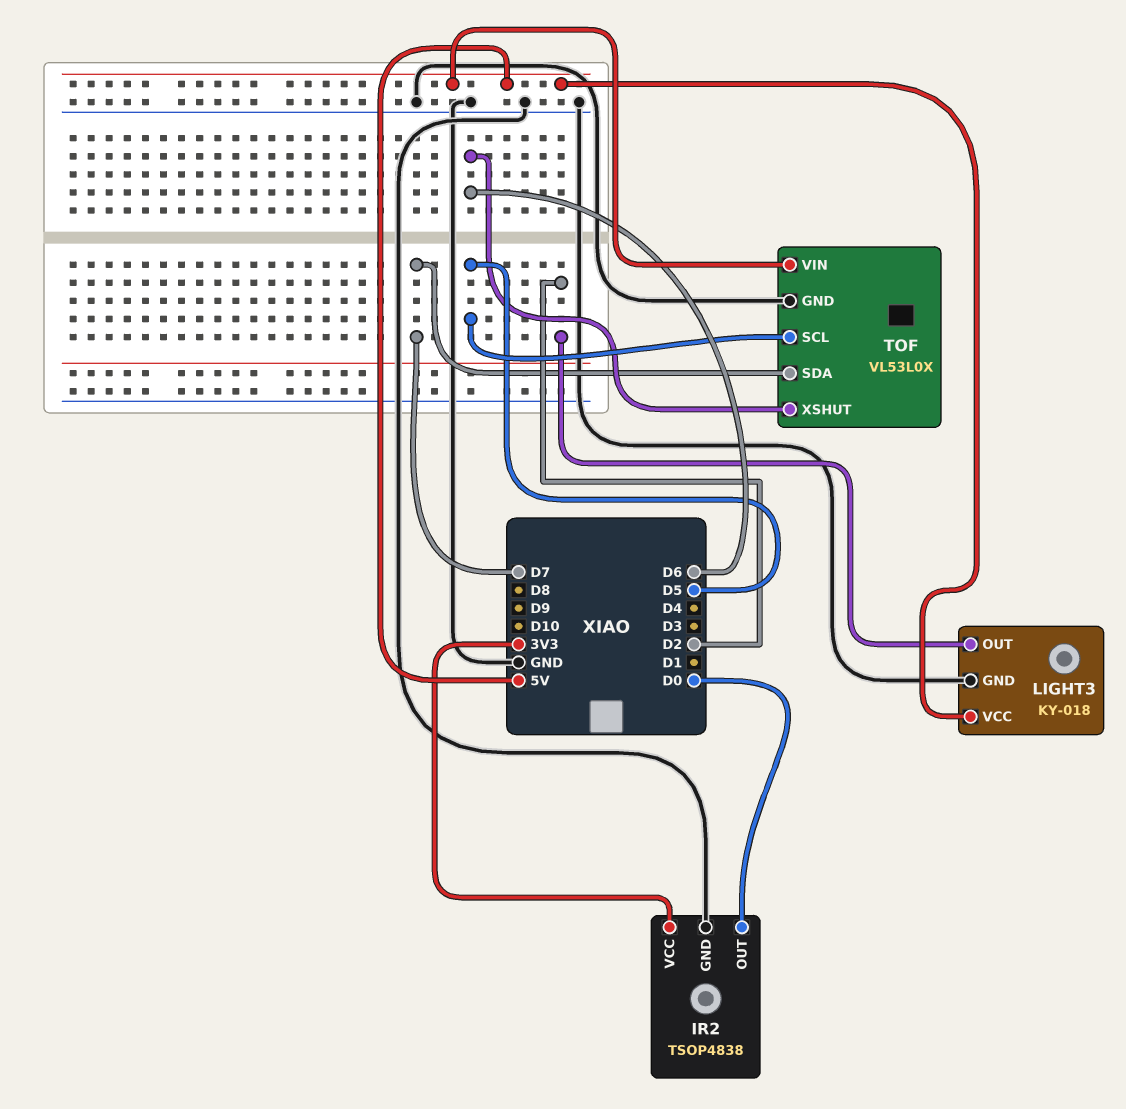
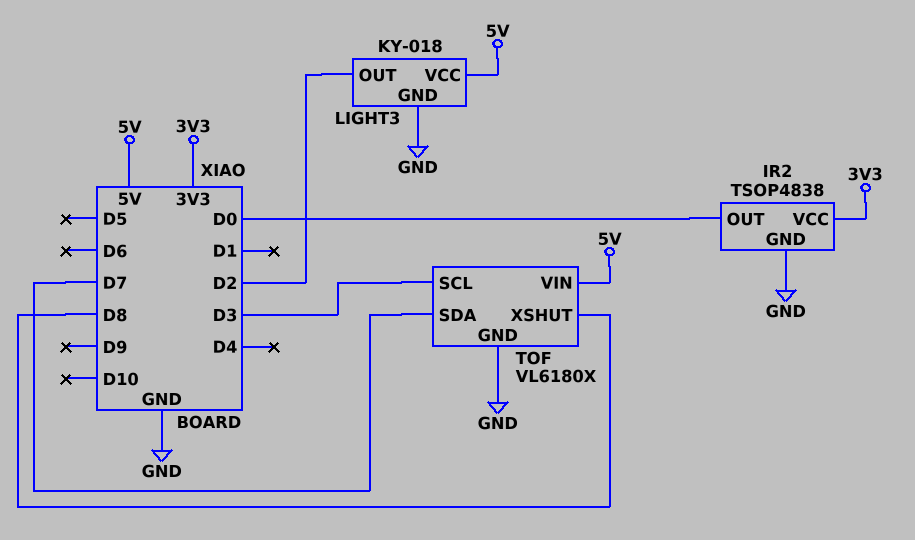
TOF: VL53L0X -> VL6180X
TOF pin SCL: D5 -> D3
TOF pin XSHUT: D6 -> D8

